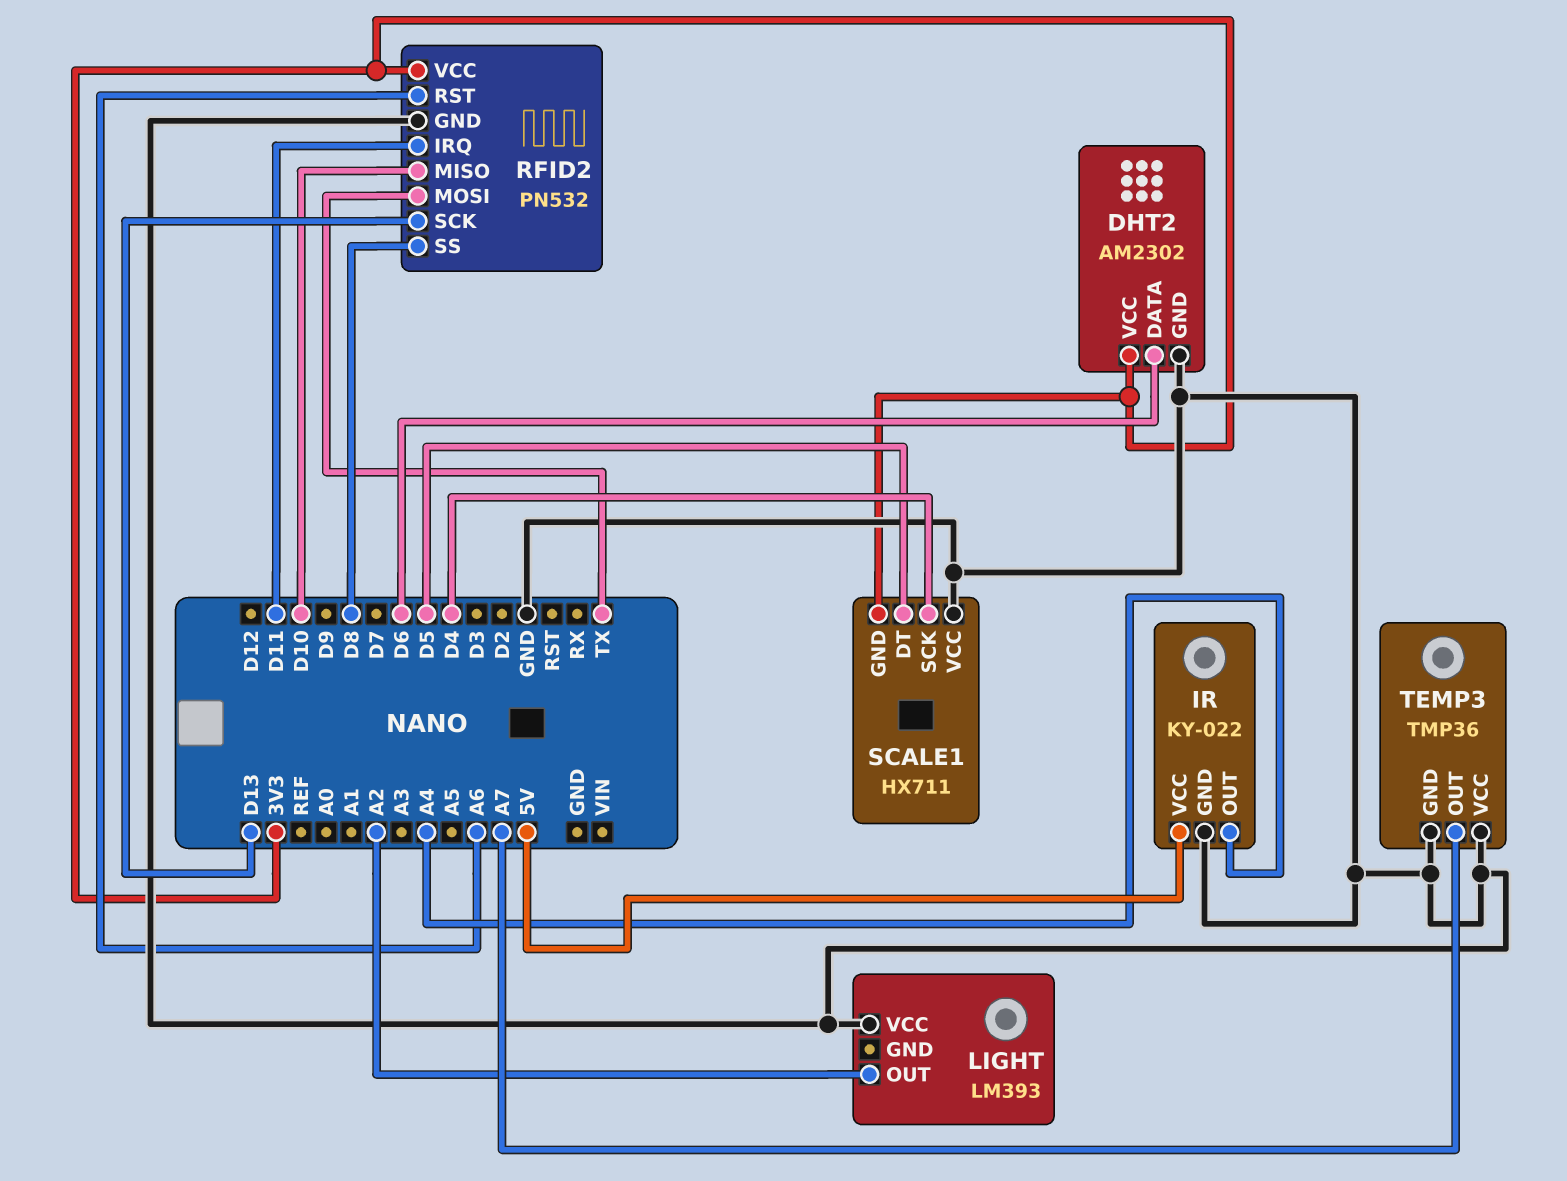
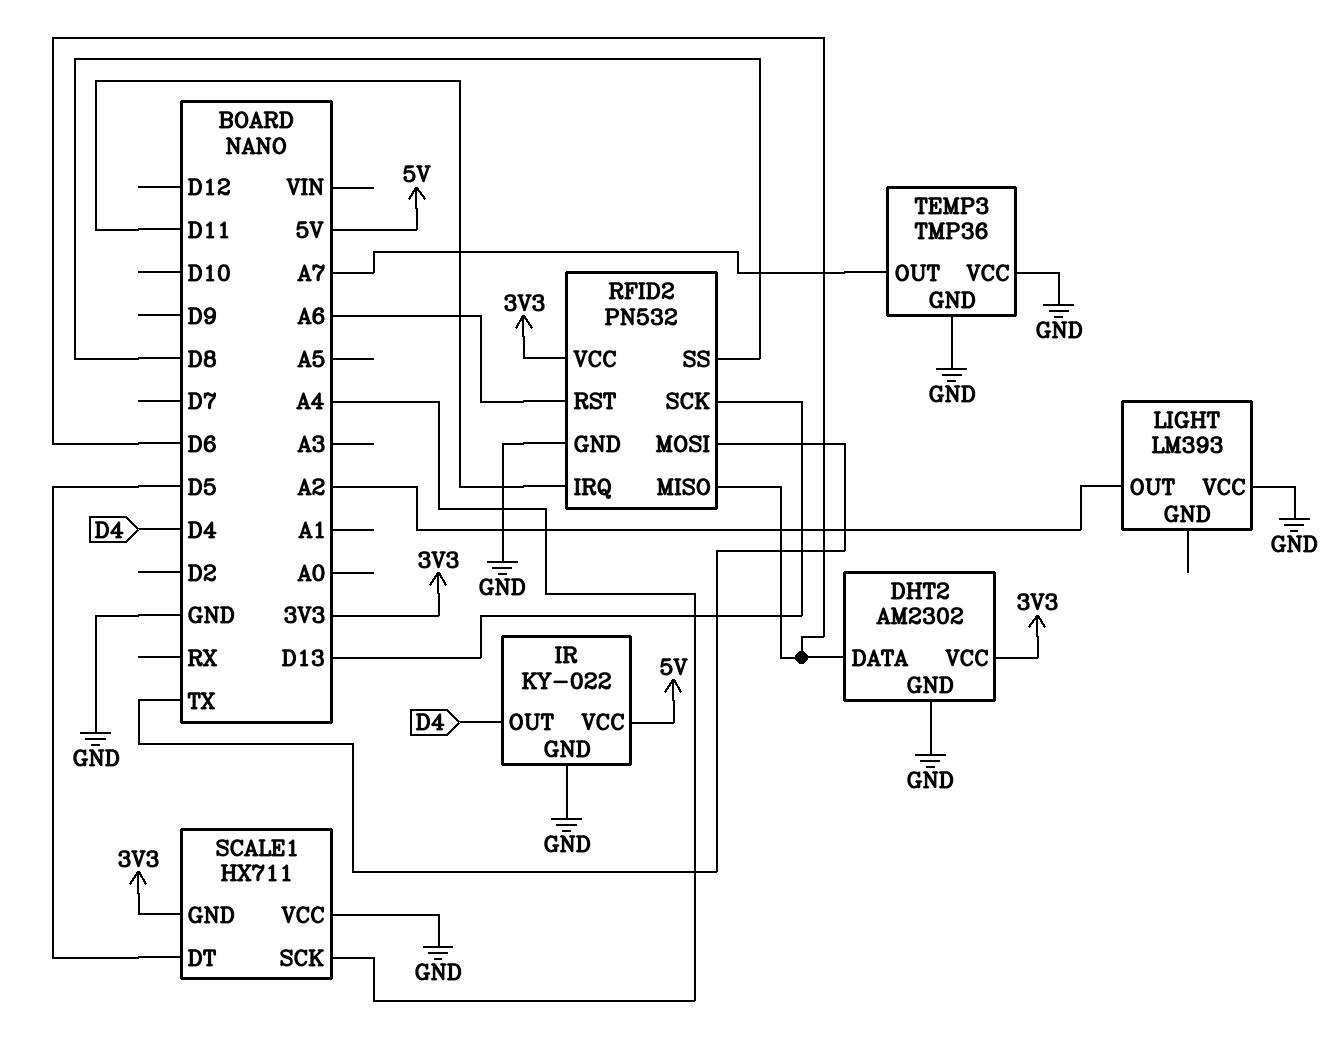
IR pin OUT: A4 -> D4
RFID2 pin MISO: D10 -> D6
SCALE1 pin SCK: D4 -> A4

